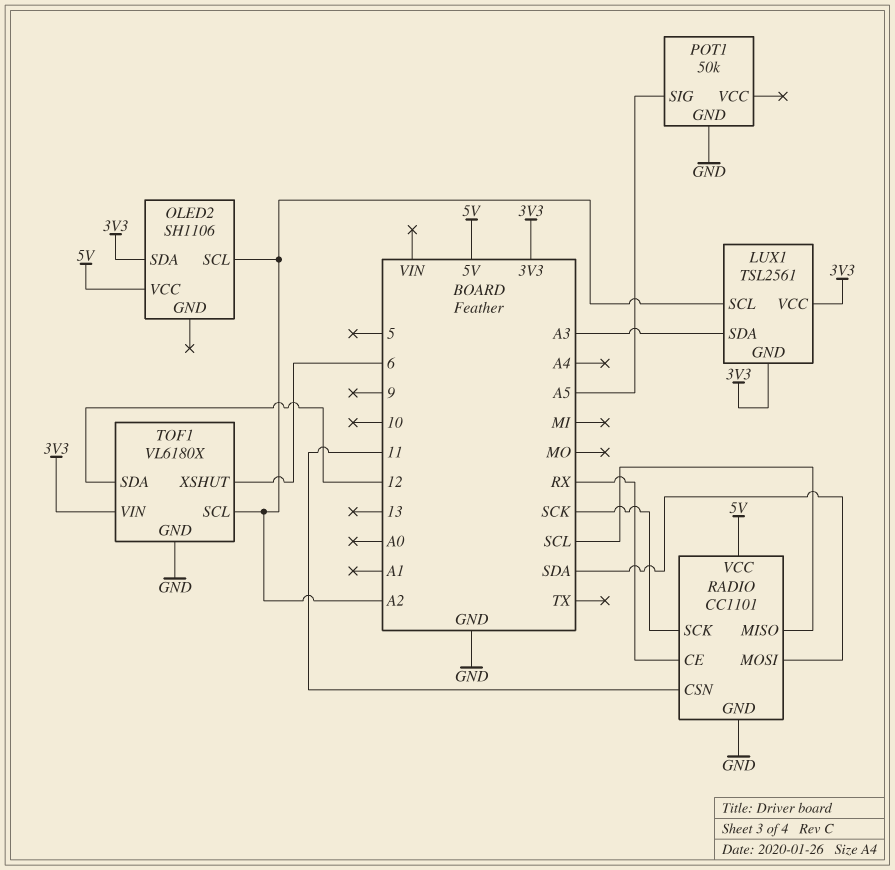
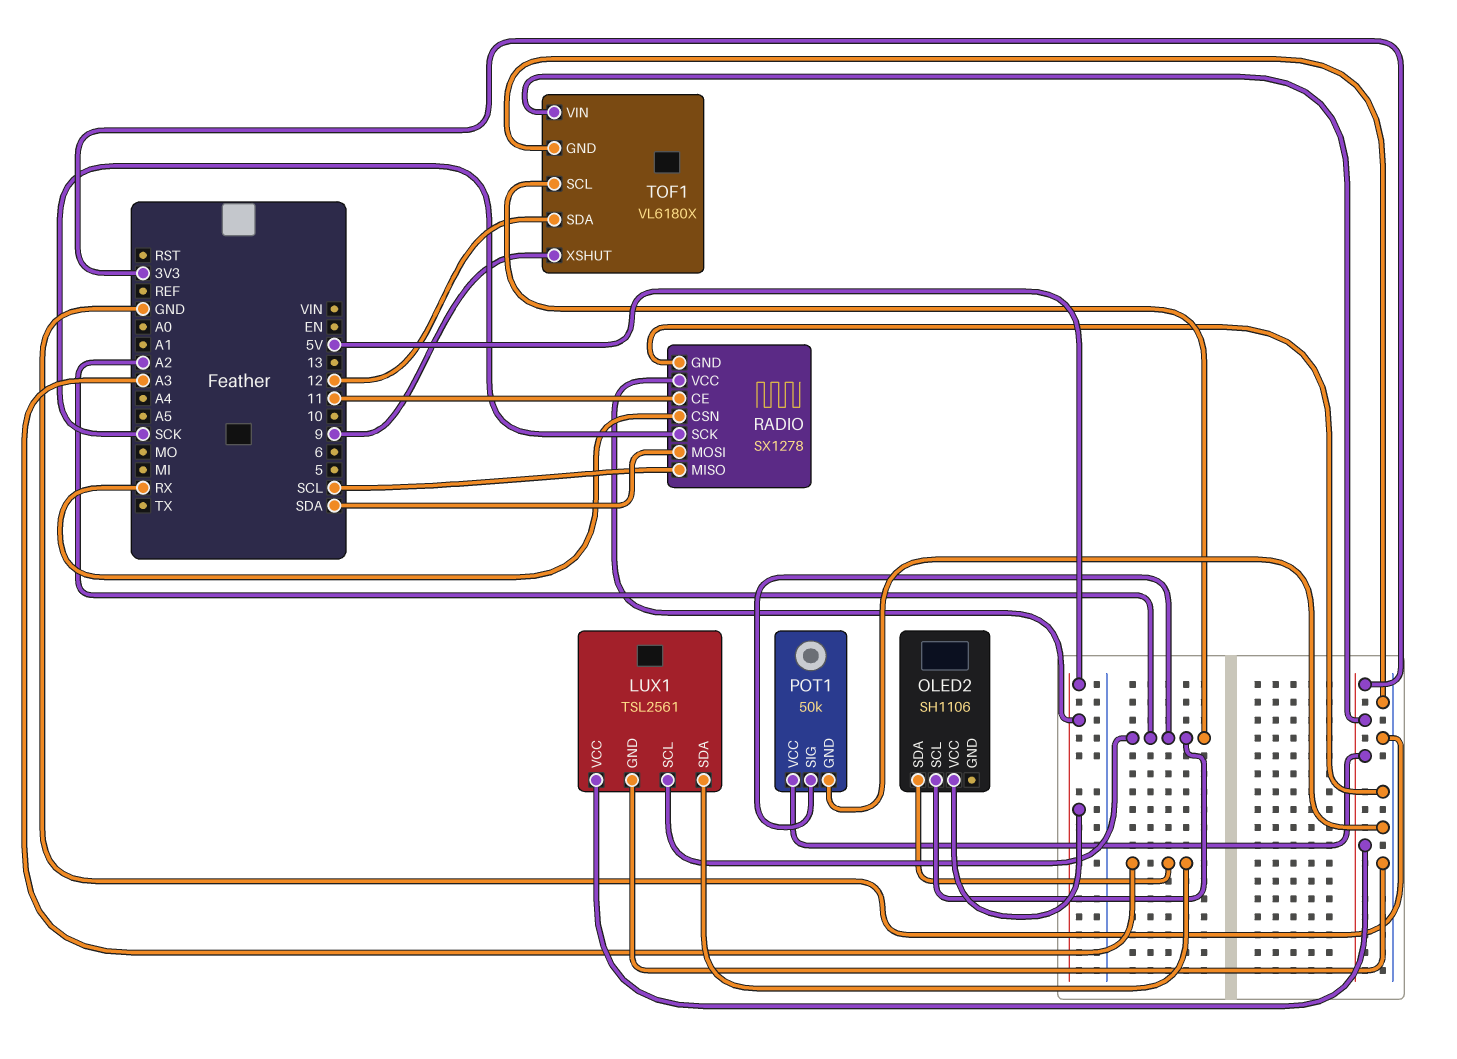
LUX1 pin GND: 3V3 -> GND
OLED2 pin SDA: 3V3 -> A3
POT1 pin SIG: A5 -> A2
POT1 pin VCC: none -> 3V3
RADIO: CC1101 -> SX1278
RADIO pin CE: RX -> 11
RADIO pin CSN: 11 -> RX
TOF1 pin XSHUT: 6 -> 9

